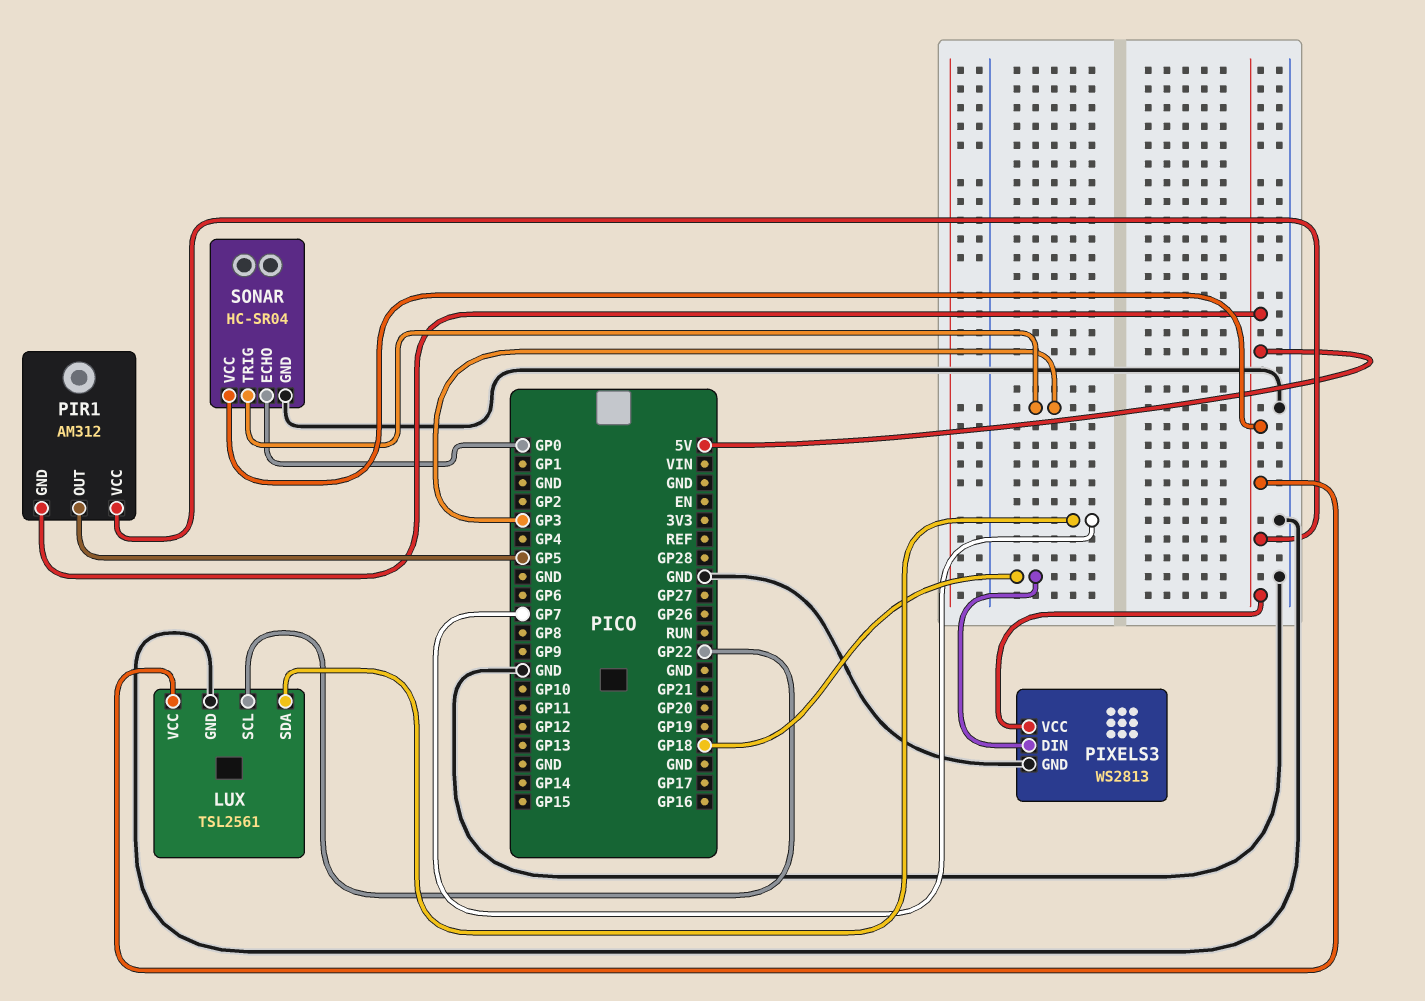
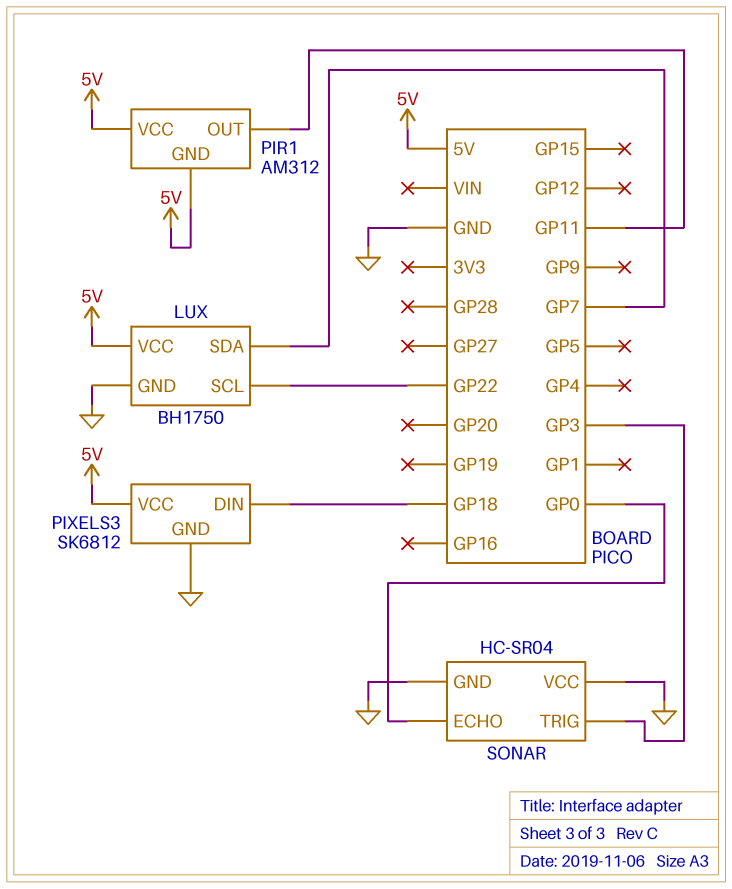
LUX: TSL2561 -> BH1750
PIR1 pin OUT: GP5 -> GP11
PIXELS3: WS2813 -> SK6812
SONAR pin VCC: 5V -> GND

